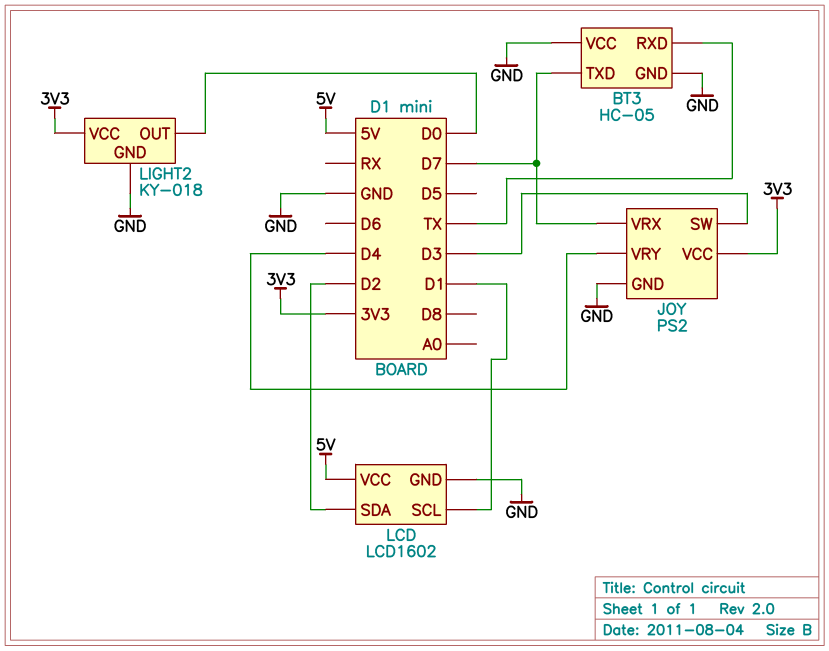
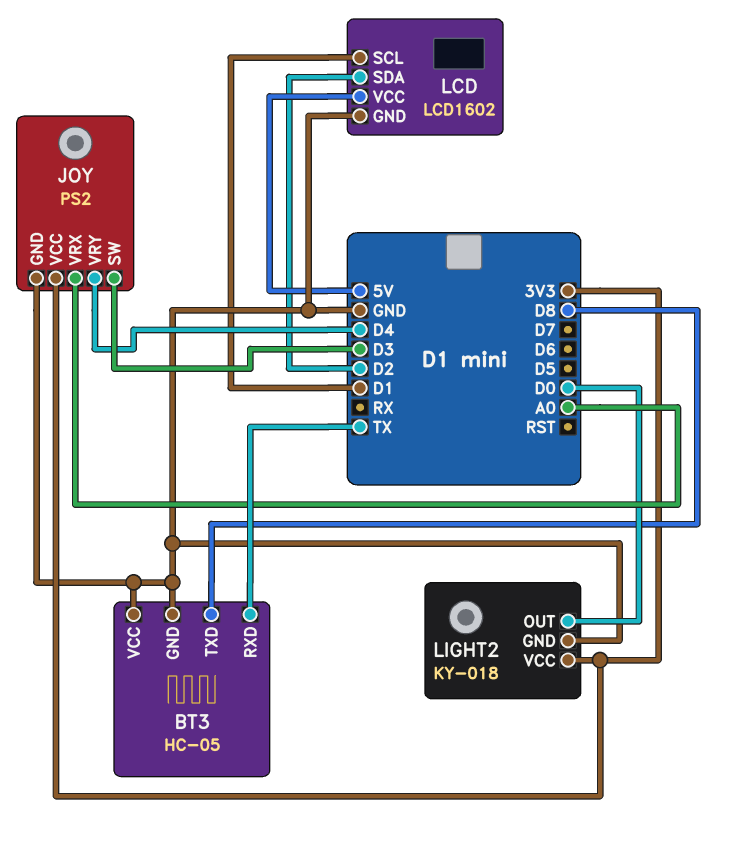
BT3 pin TXD: D7 -> D8
JOY pin VRX: D7 -> A0

